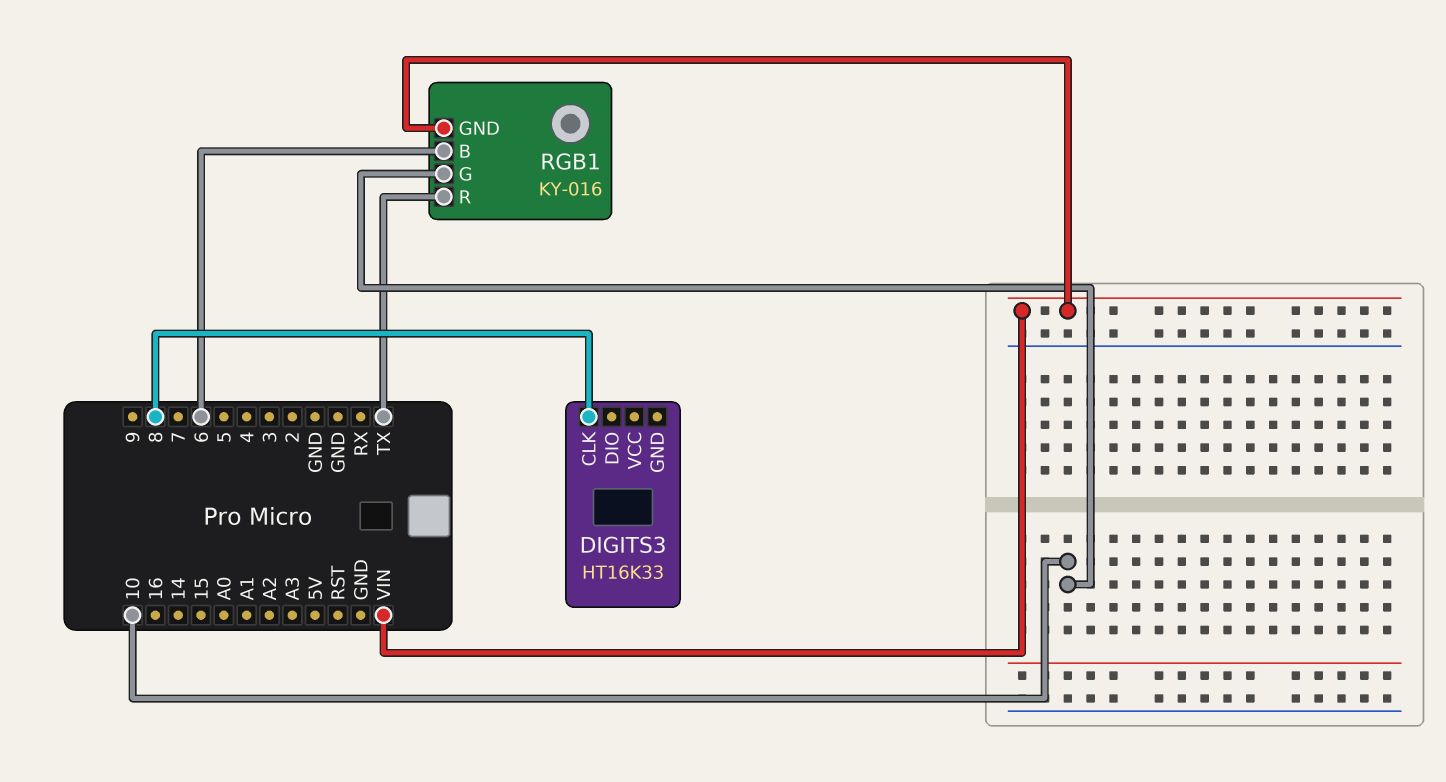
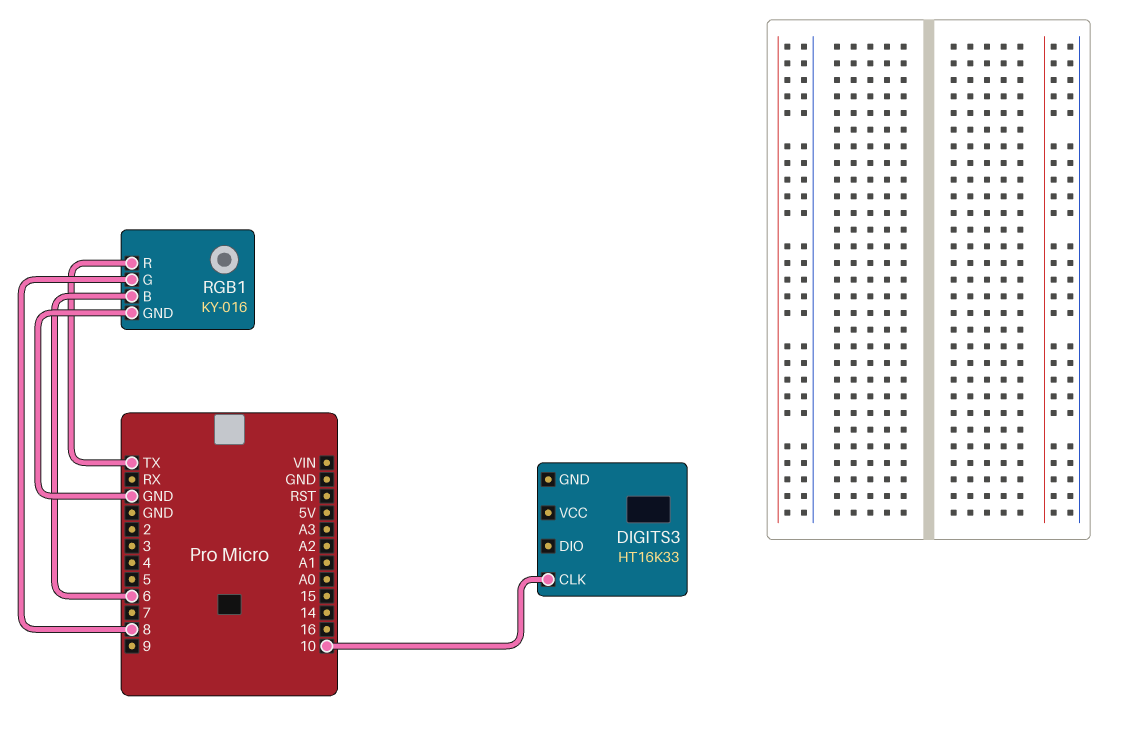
DIGITS3 pin CLK: 8 -> 10
RGB1 pin G: 10 -> 8
RGB1 pin GND: VIN -> GND

